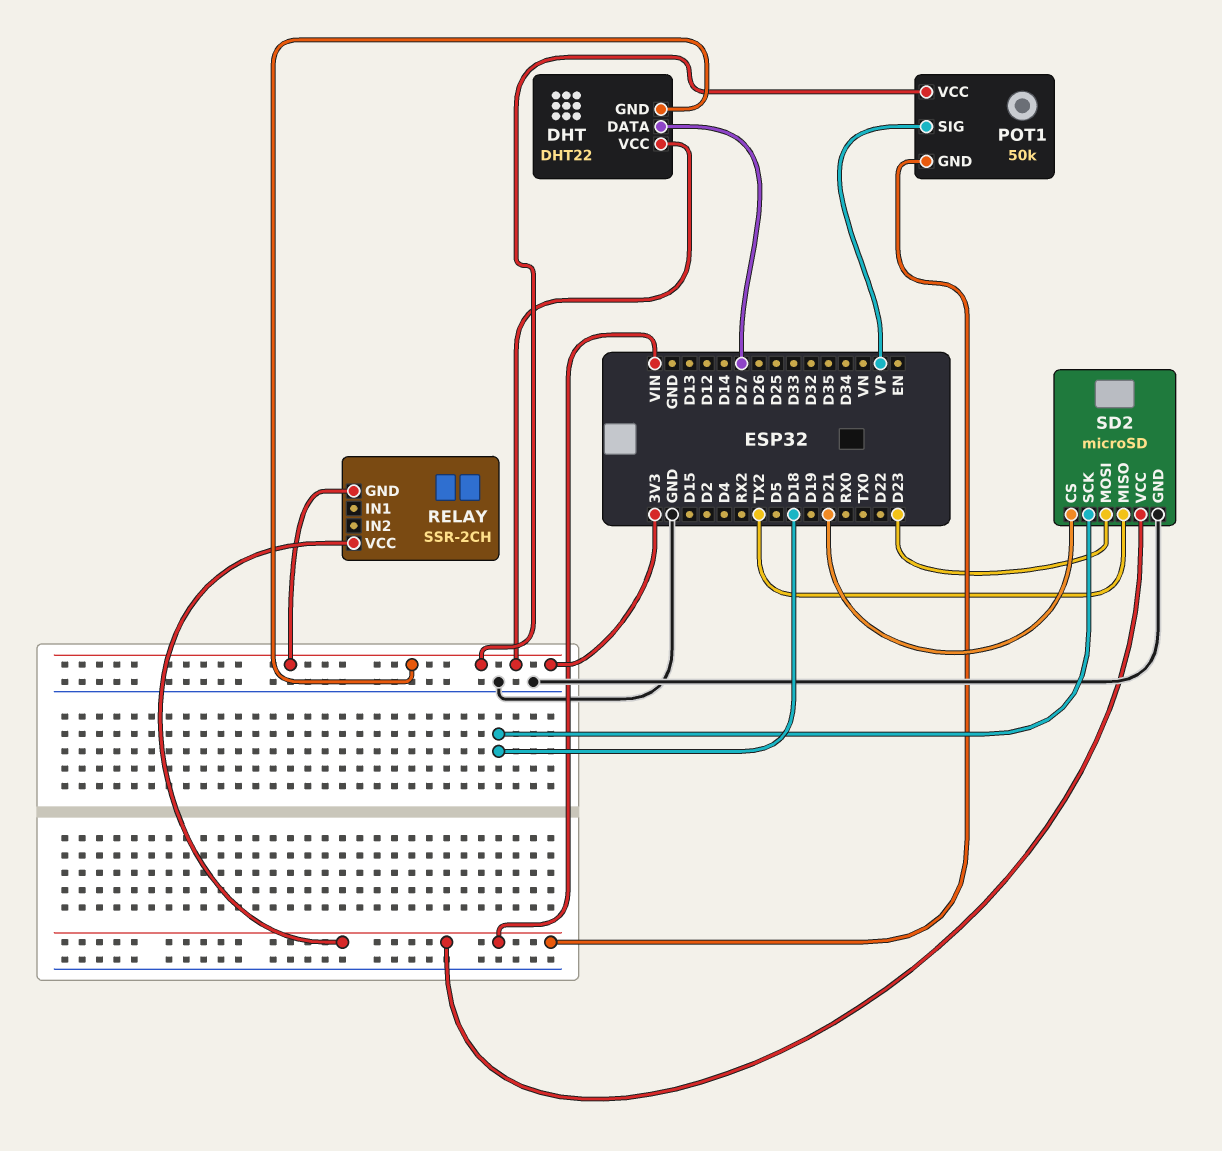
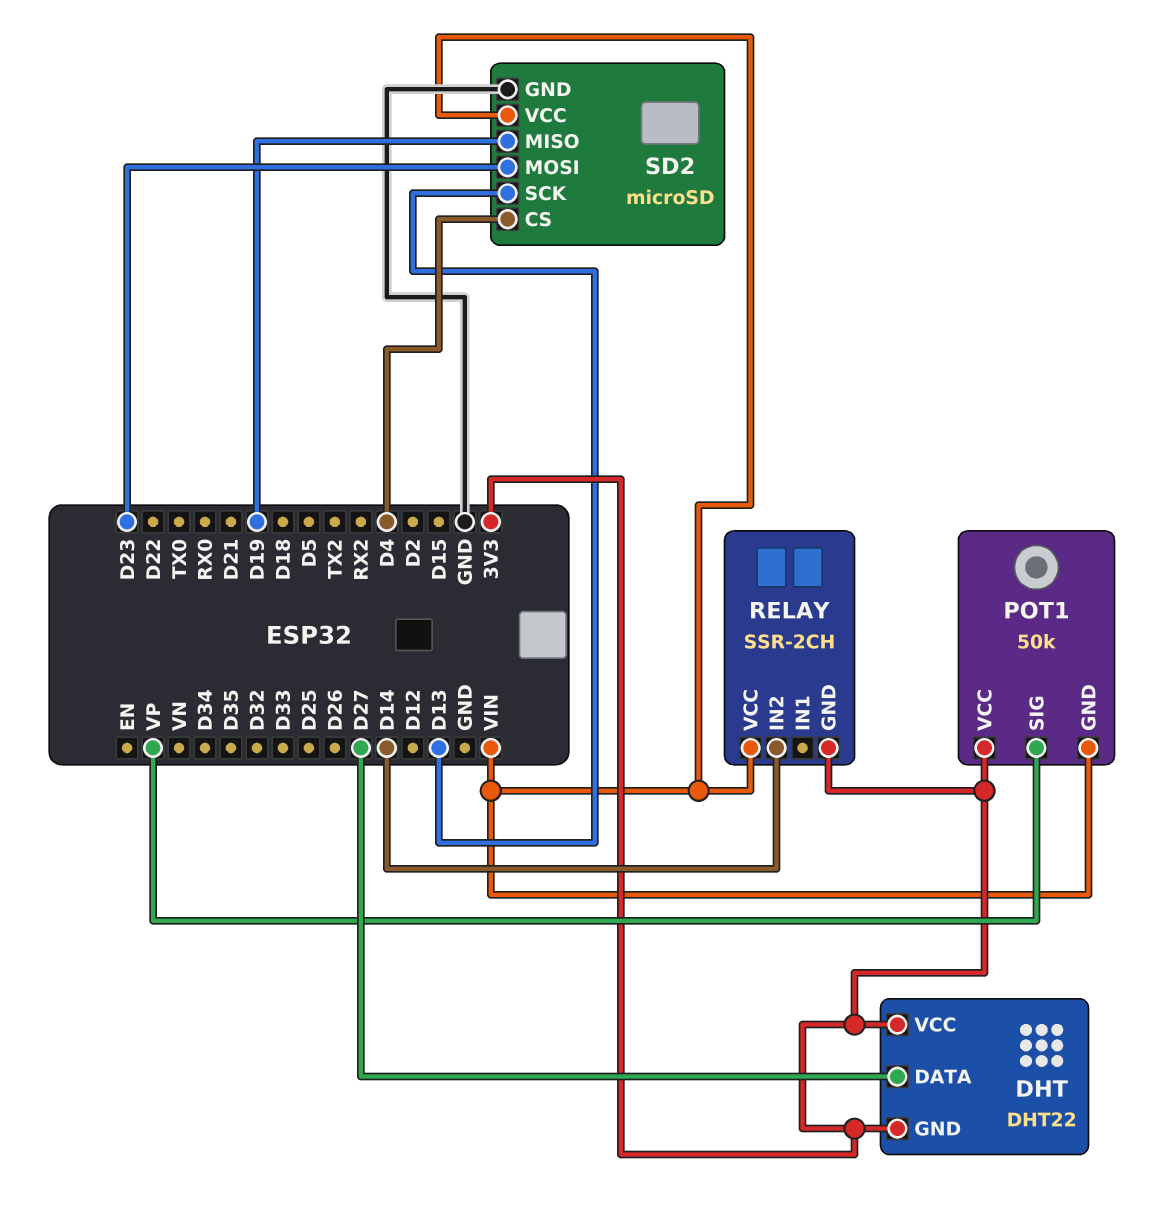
RELAY pin IN2: none -> D14
SD2 pin CS: D21 -> D4
SD2 pin MISO: TX2 -> D19
SD2 pin SCK: D18 -> D13

